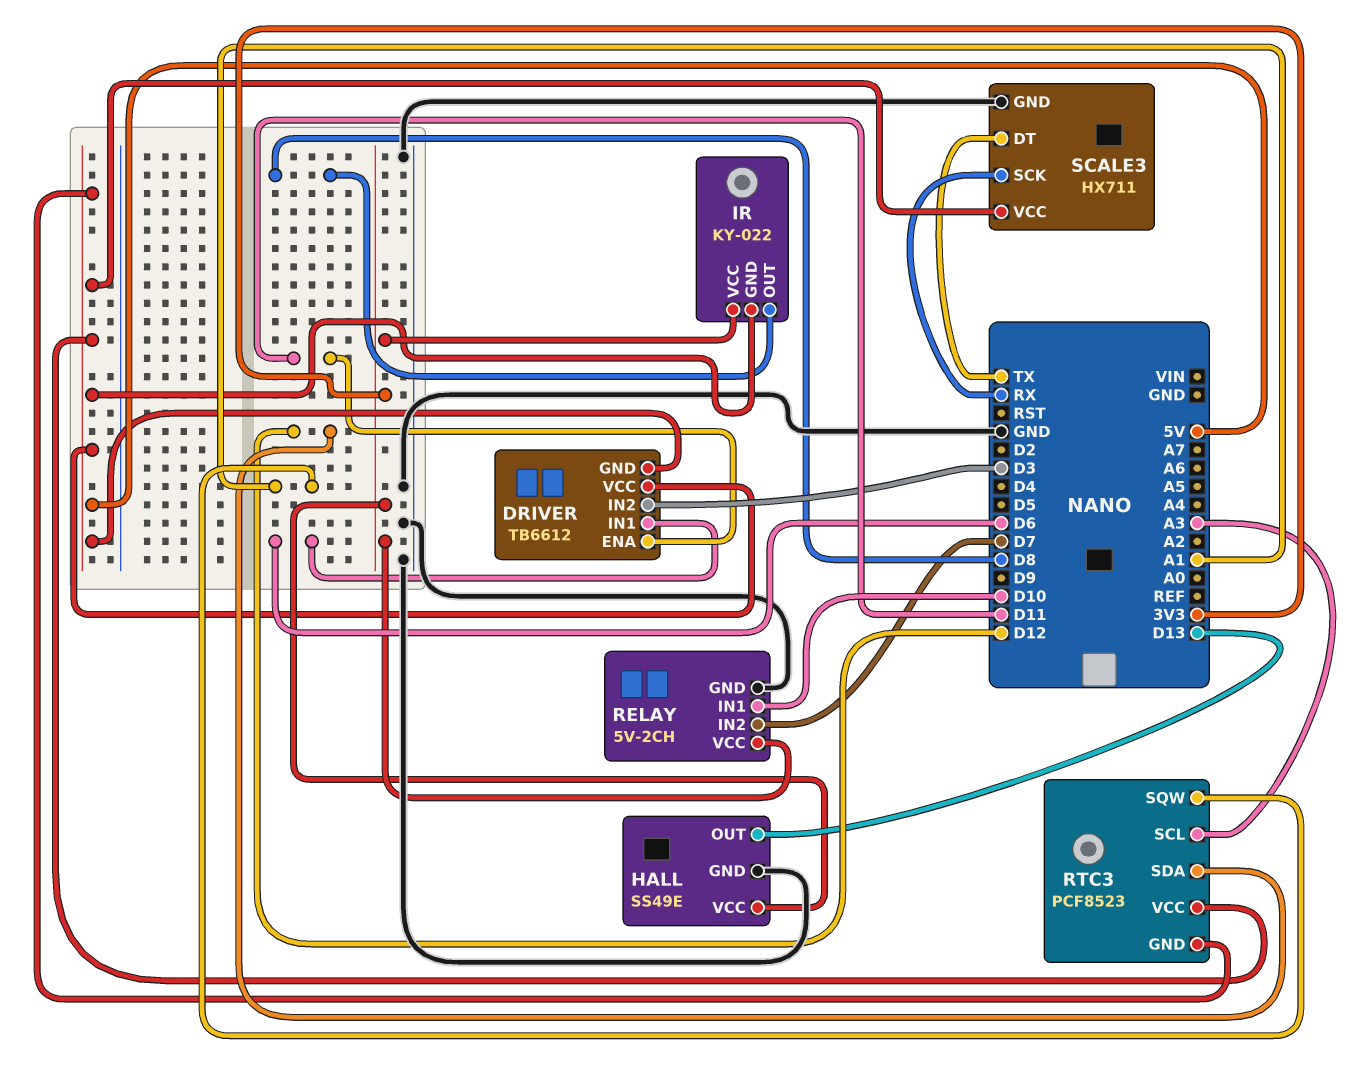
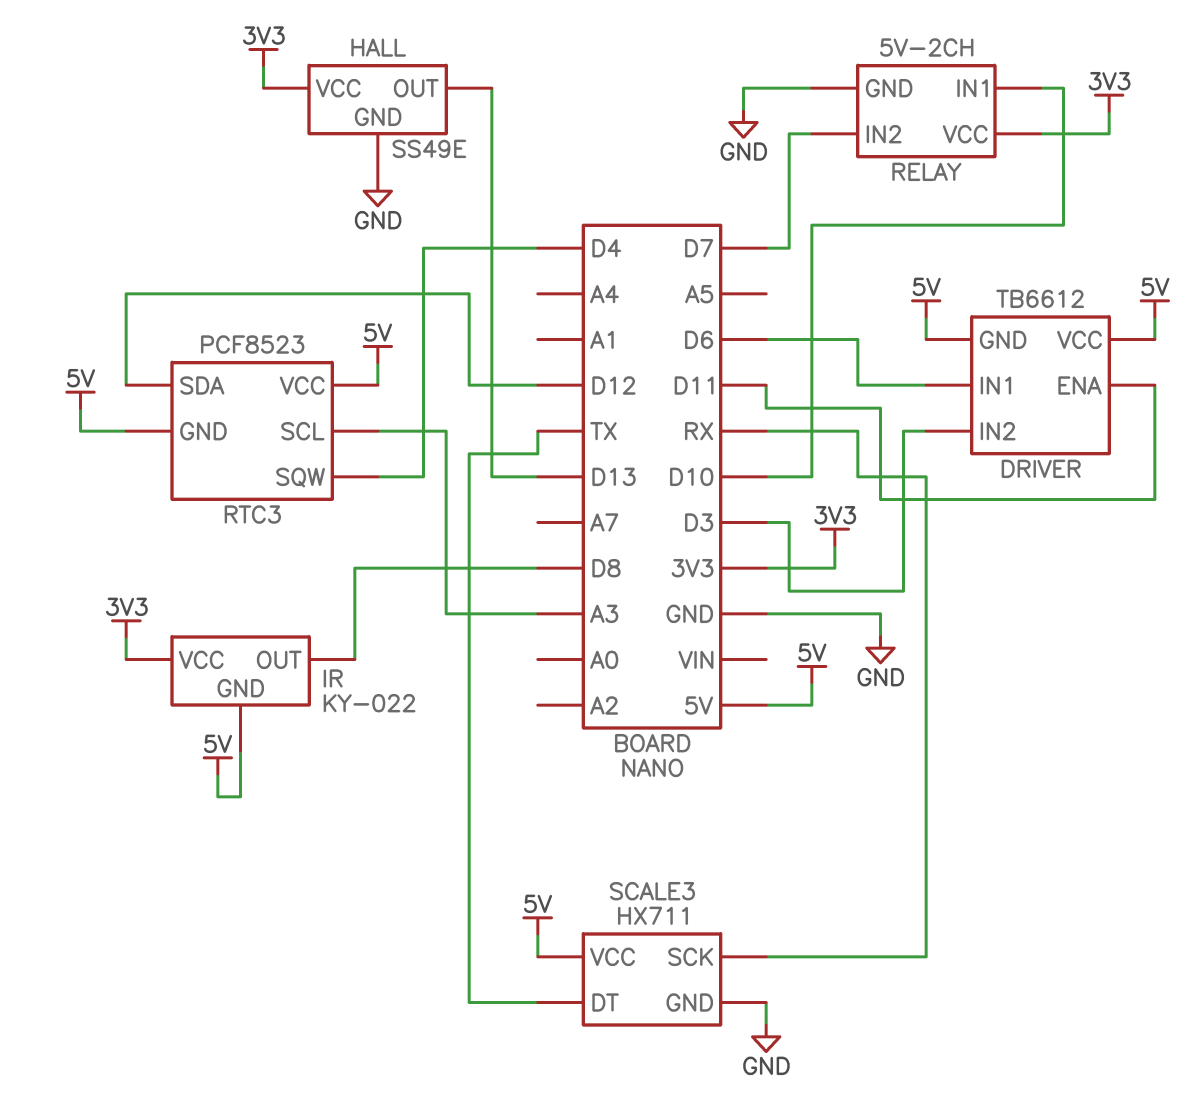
RTC3 pin SQW: A1 -> D4

